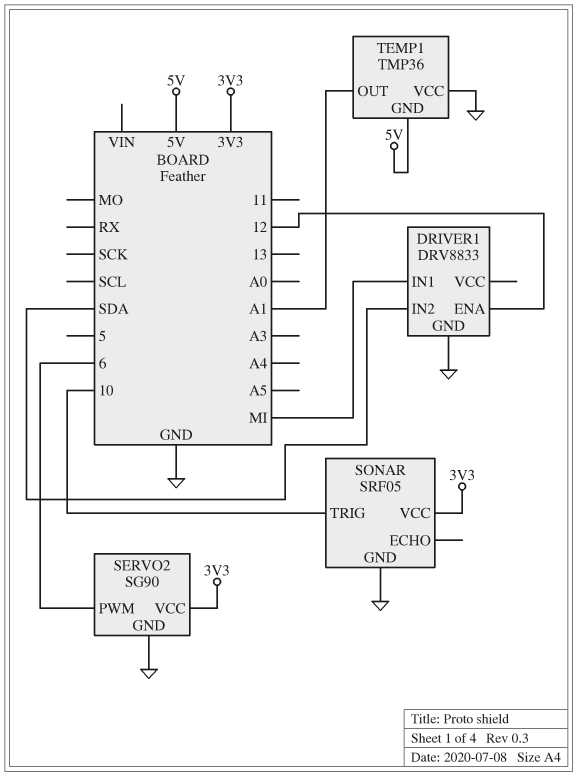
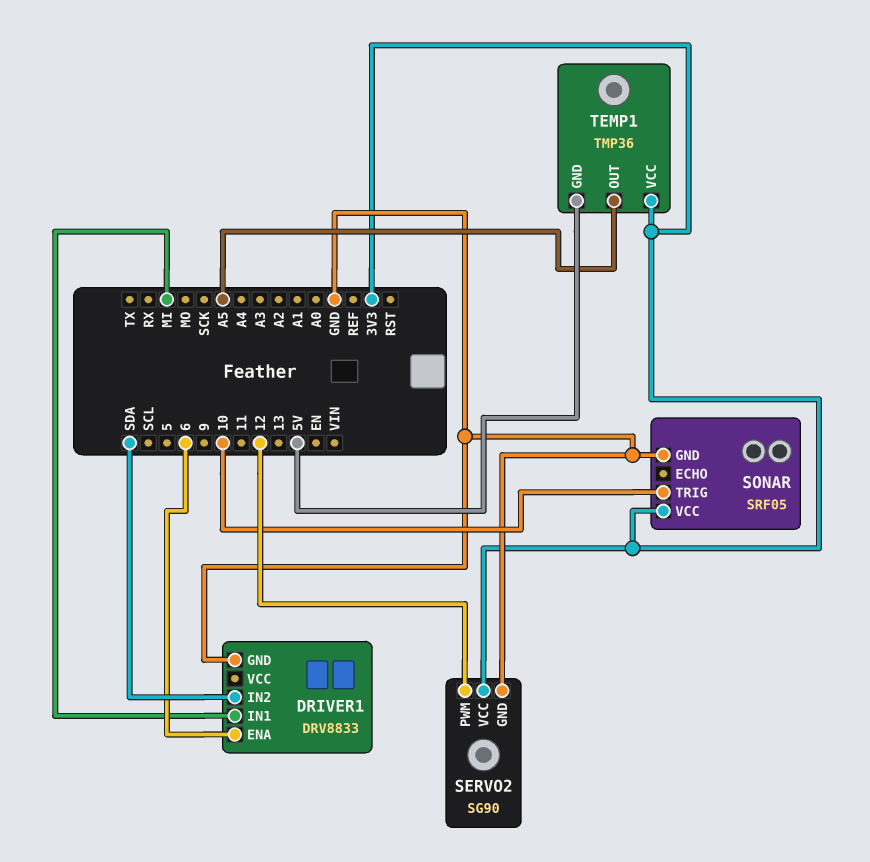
DRIVER1 pin ENA: 12 -> 6
SERVO2 pin PWM: 6 -> 12
TEMP1 pin OUT: A1 -> A5
TEMP1 pin VCC: GND -> 3V3

